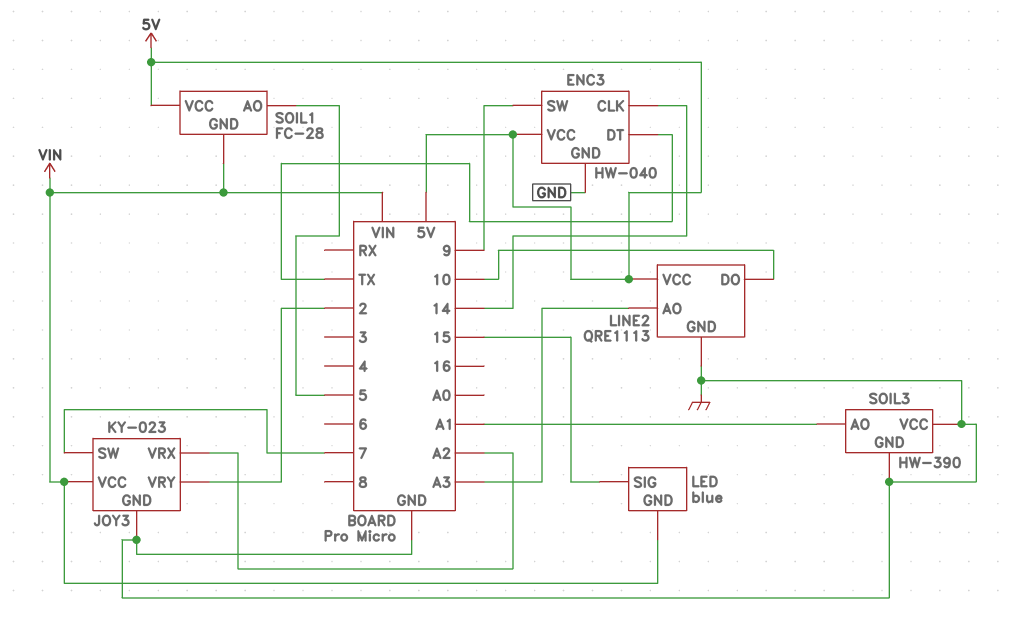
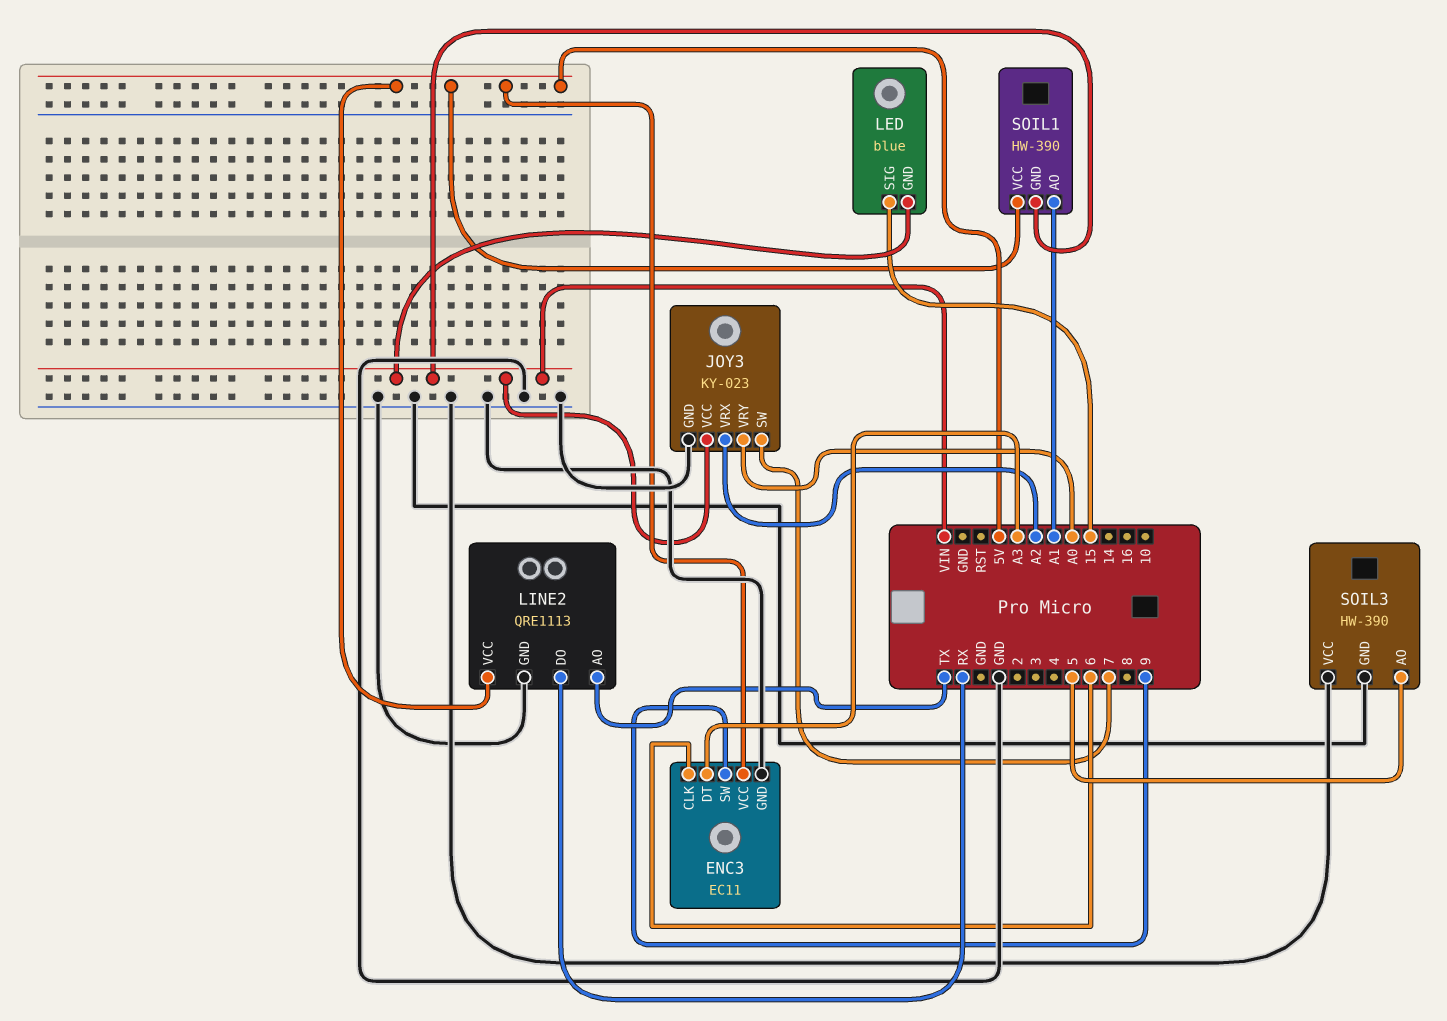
ENC3: HW-040 -> EC11
ENC3 pin CLK: 14 -> 6
ENC3 pin DT: TX -> A3
JOY3 pin VRY: 2 -> A0
LINE2 pin AO: A3 -> TX
LINE2 pin DO: 10 -> RX
SOIL1: FC-28 -> HW-390
SOIL1 pin AO: 5 -> A1
SOIL3 pin AO: A1 -> 5

